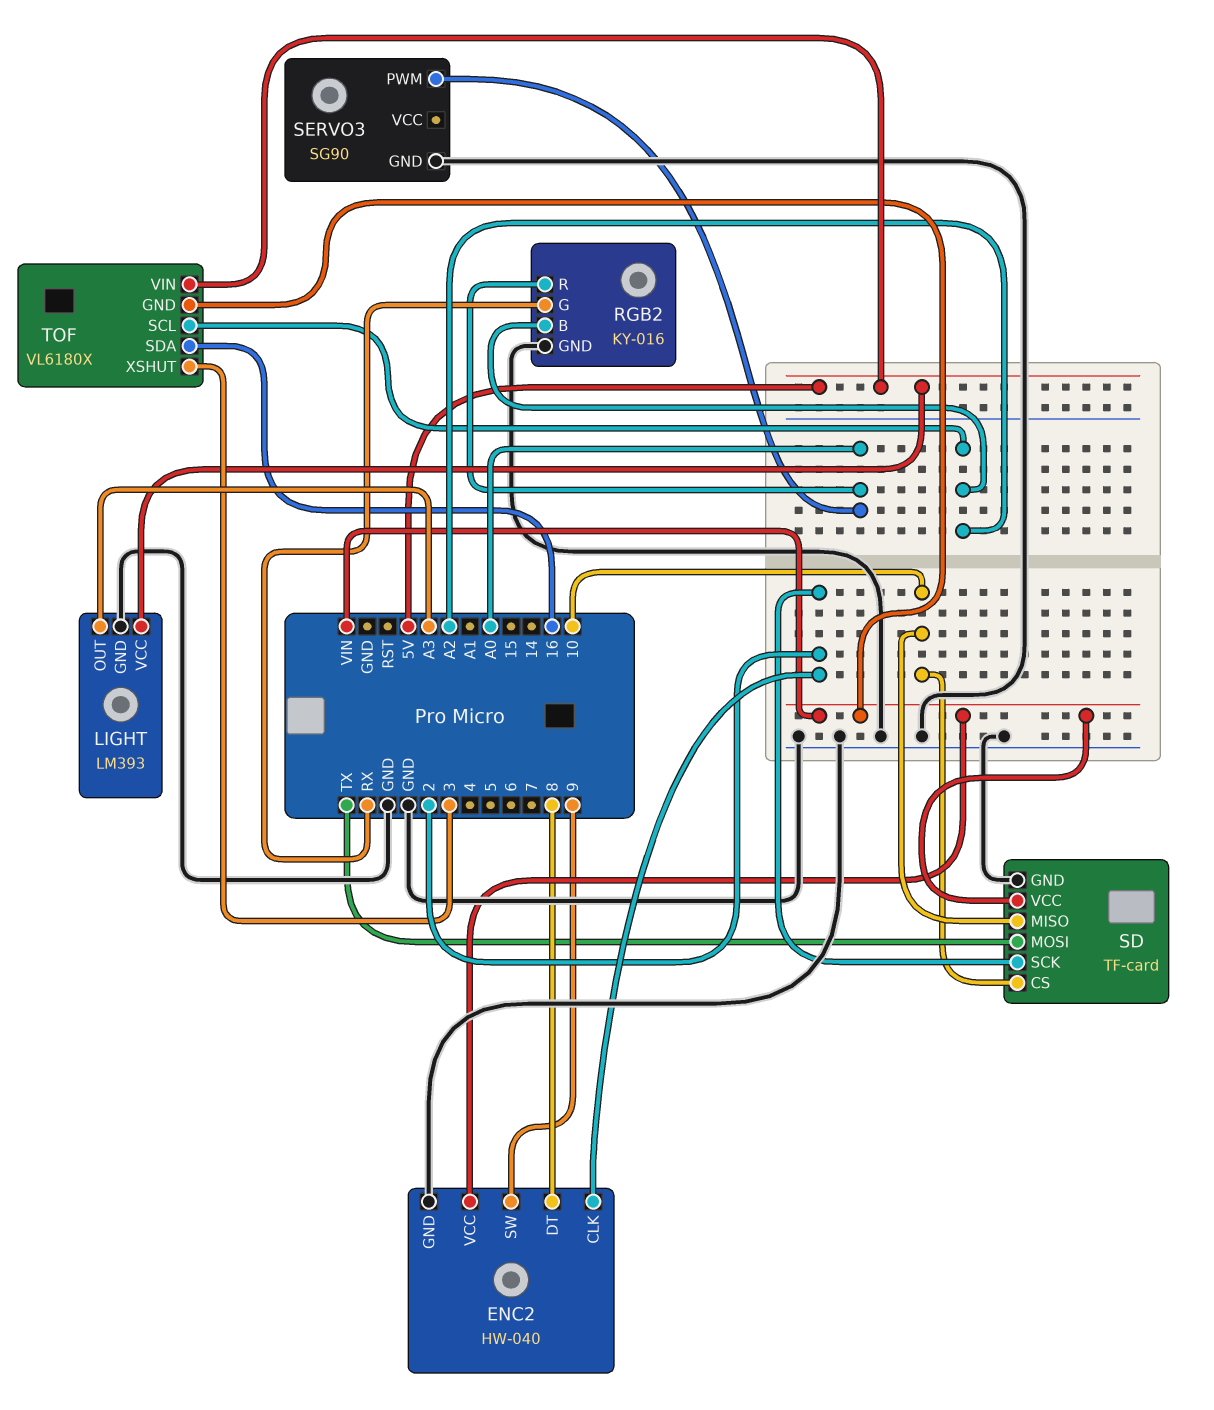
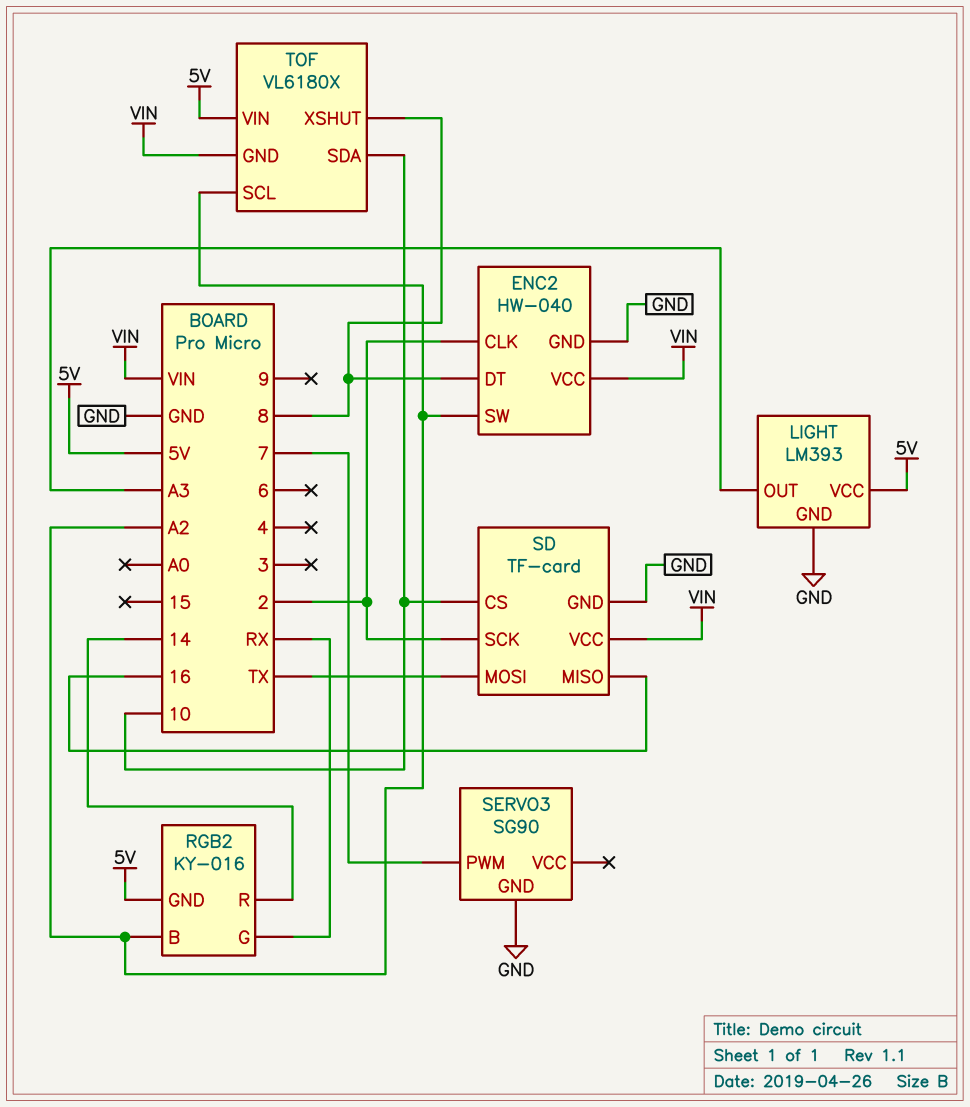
ENC2 pin SW: 9 -> A2
RGB2 pin GND: GND -> 5V
RGB2 pin R: A0 -> 14
SD pin MISO: 10 -> 16
SERVO3 pin PWM: A0 -> 7
TOF pin SDA: 16 -> 10
TOF pin XSHUT: 3 -> 8

